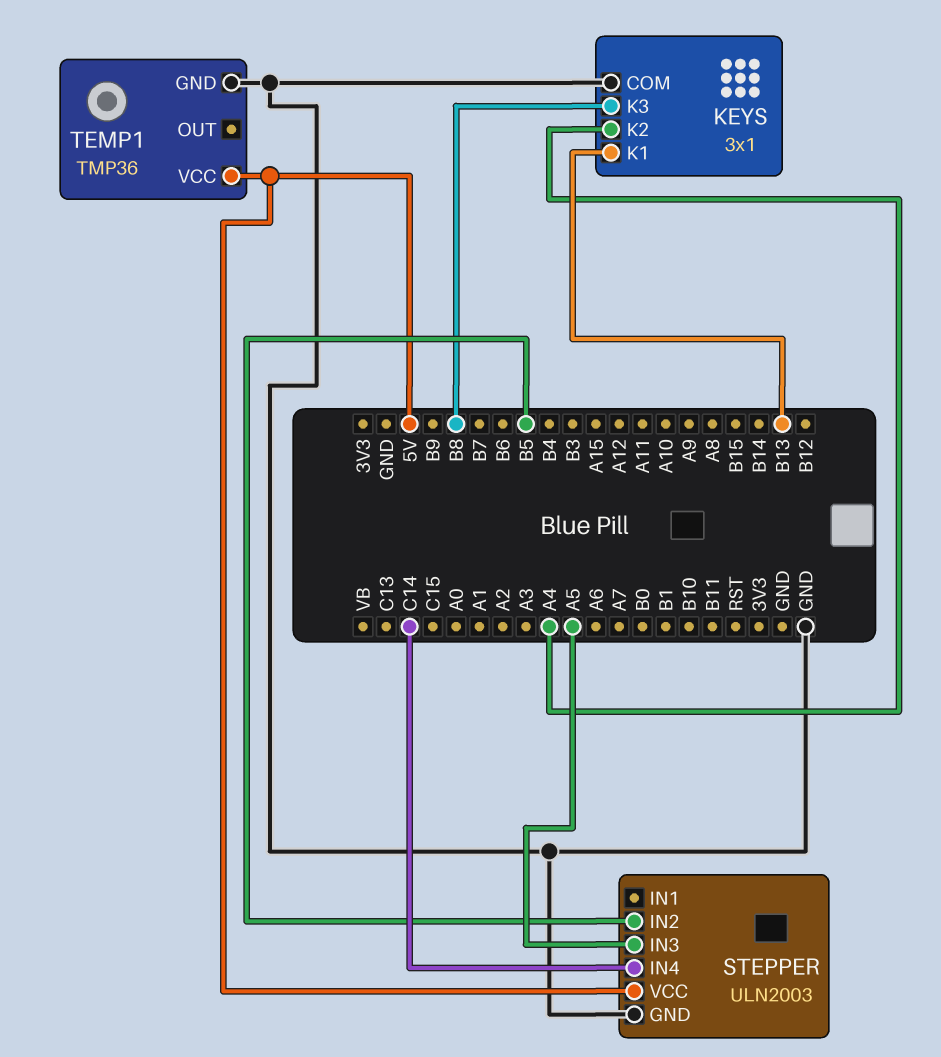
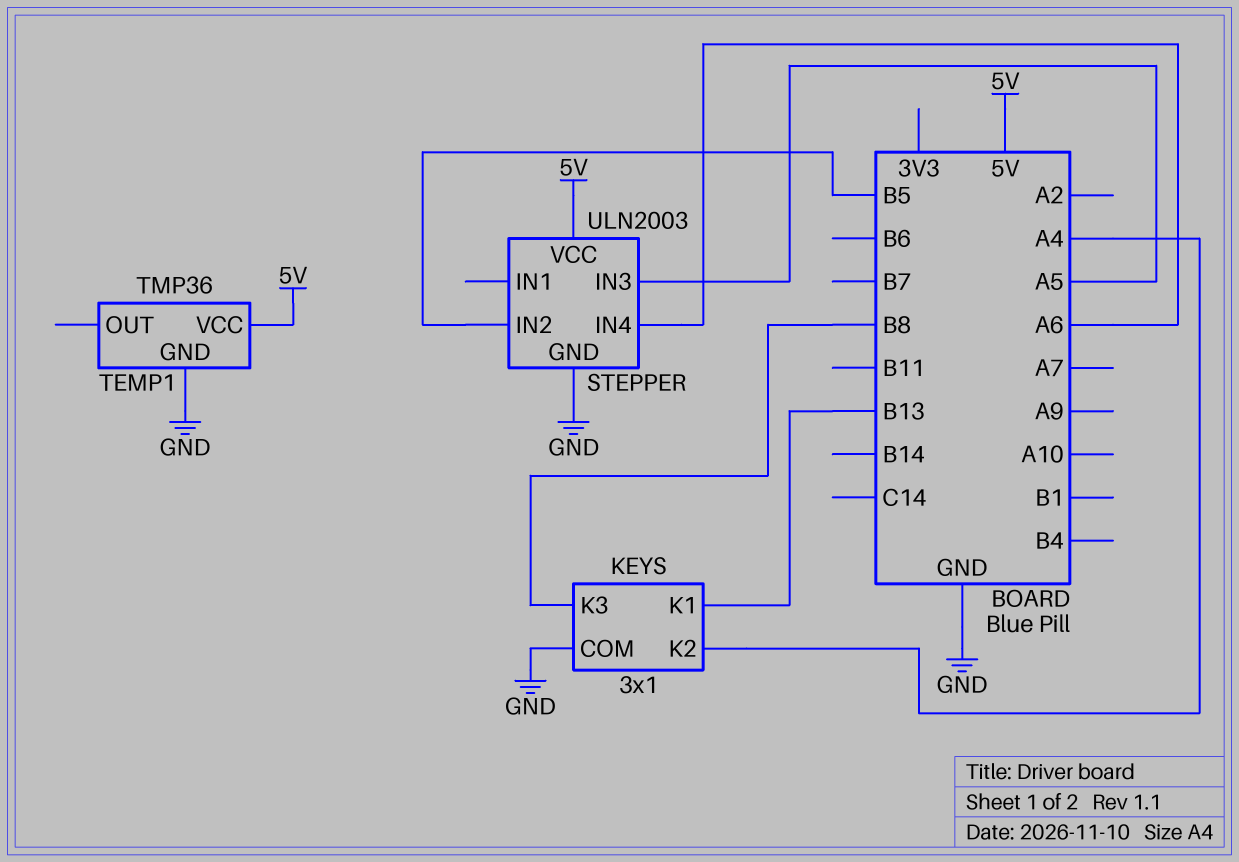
STEPPER pin IN4: C14 -> A6

